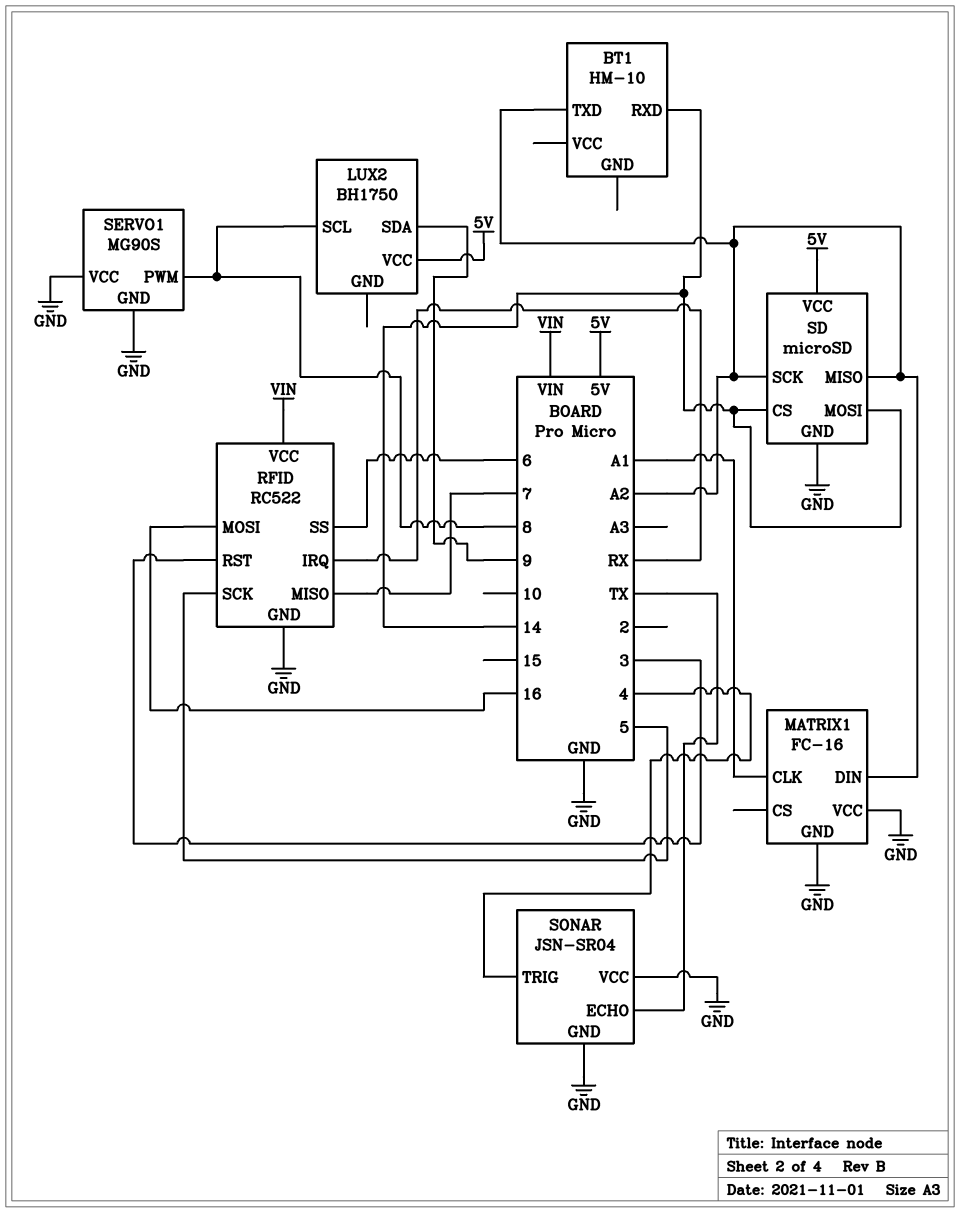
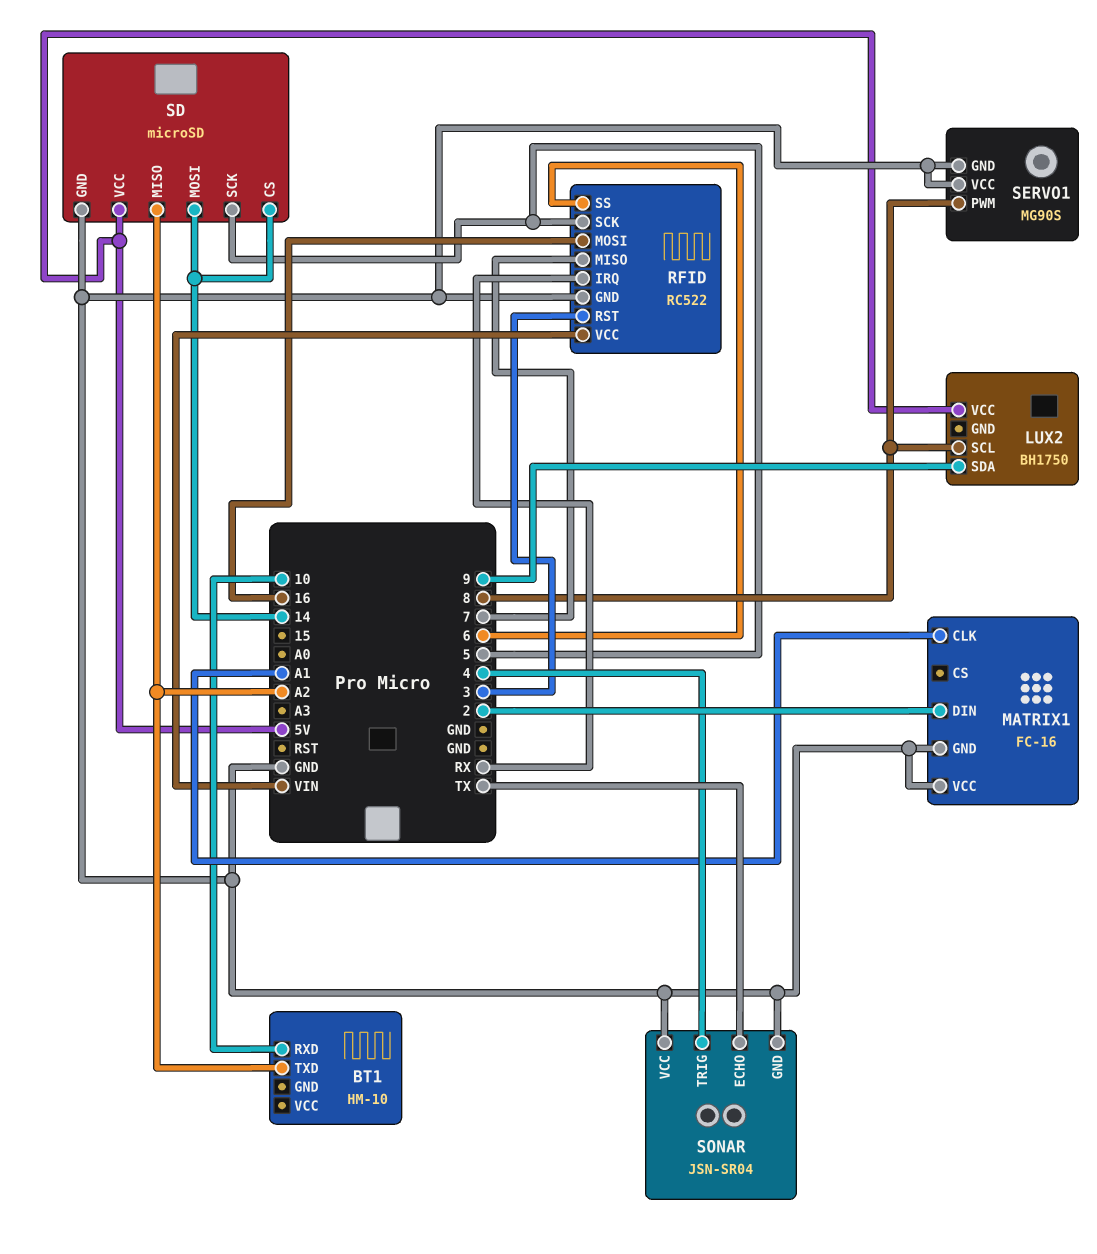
BT1 pin RXD: 14 -> 10
MATRIX1 pin DIN: A2 -> 2
SD pin SCK: A2 -> 5

